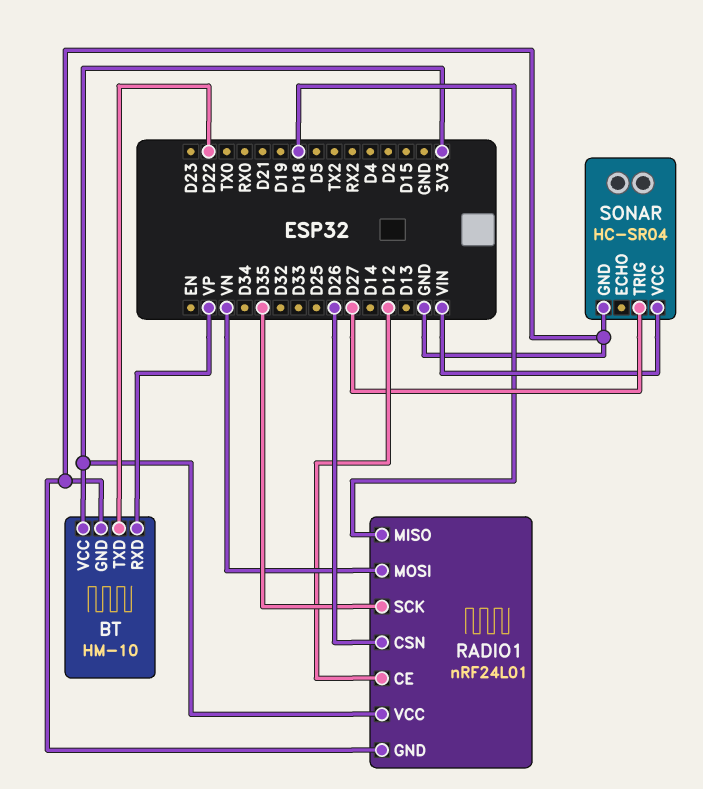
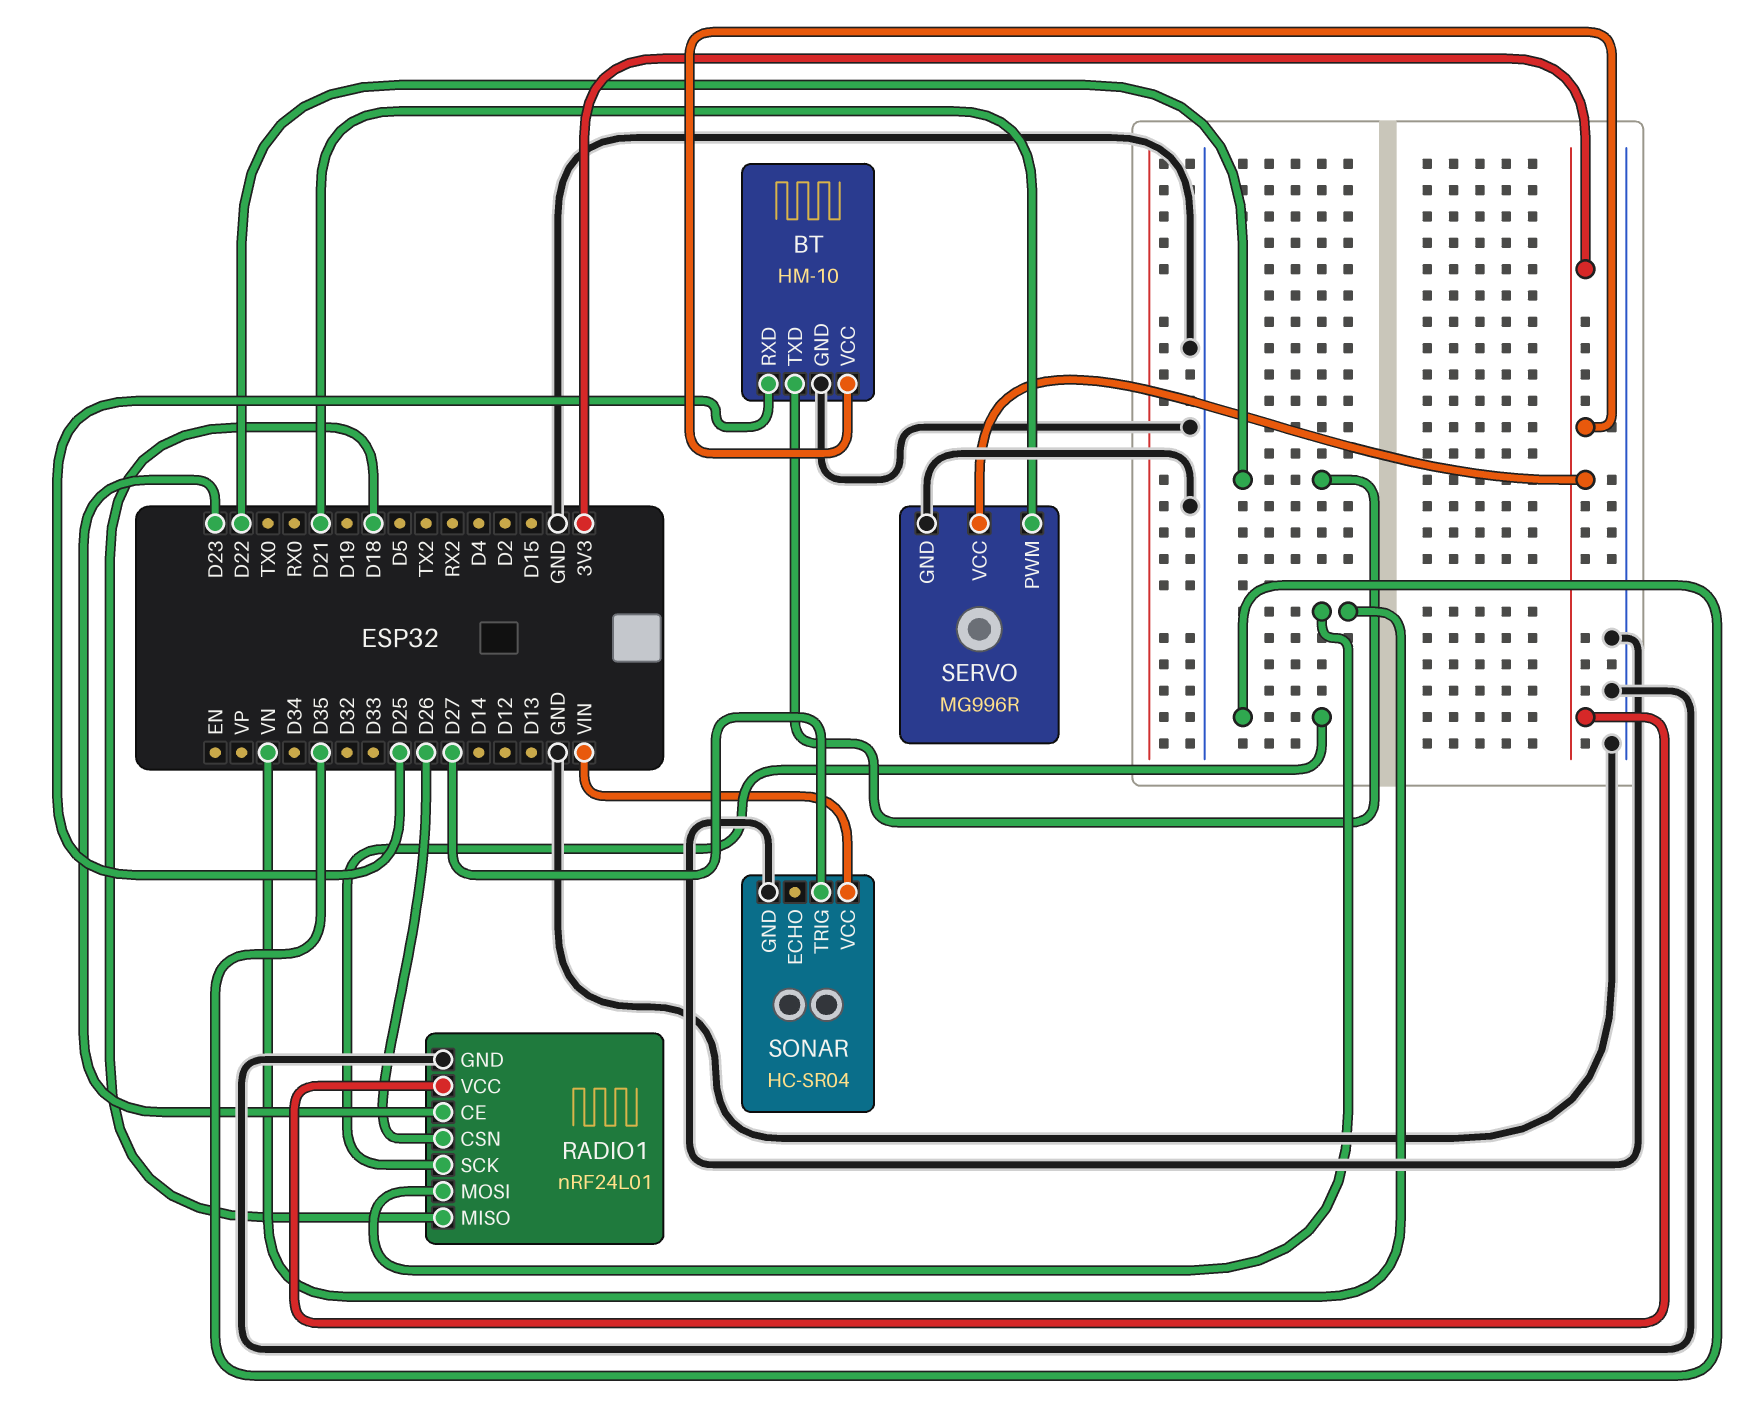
BT pin RXD: VP -> D25
RADIO1 pin CE: D12 -> D23
SERVO: none -> MG996R
SERVO pin GND: none -> GND
SERVO pin PWM: none -> D21
SERVO pin VCC: none -> 3V3

